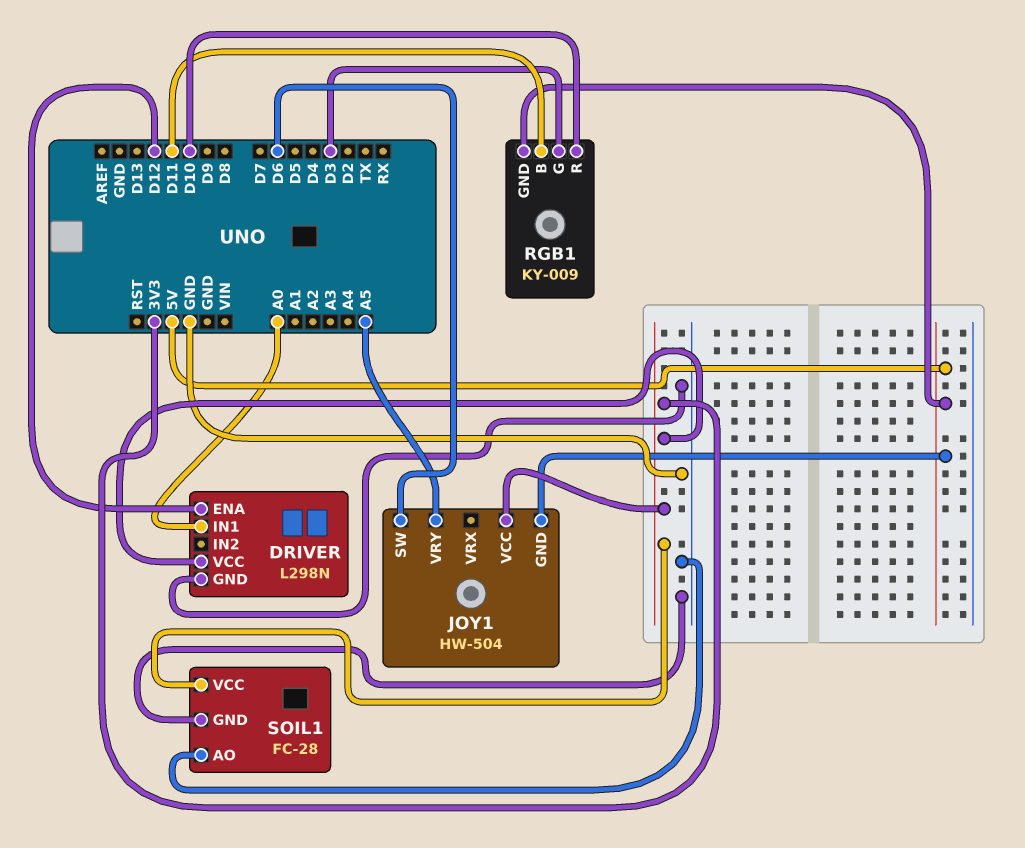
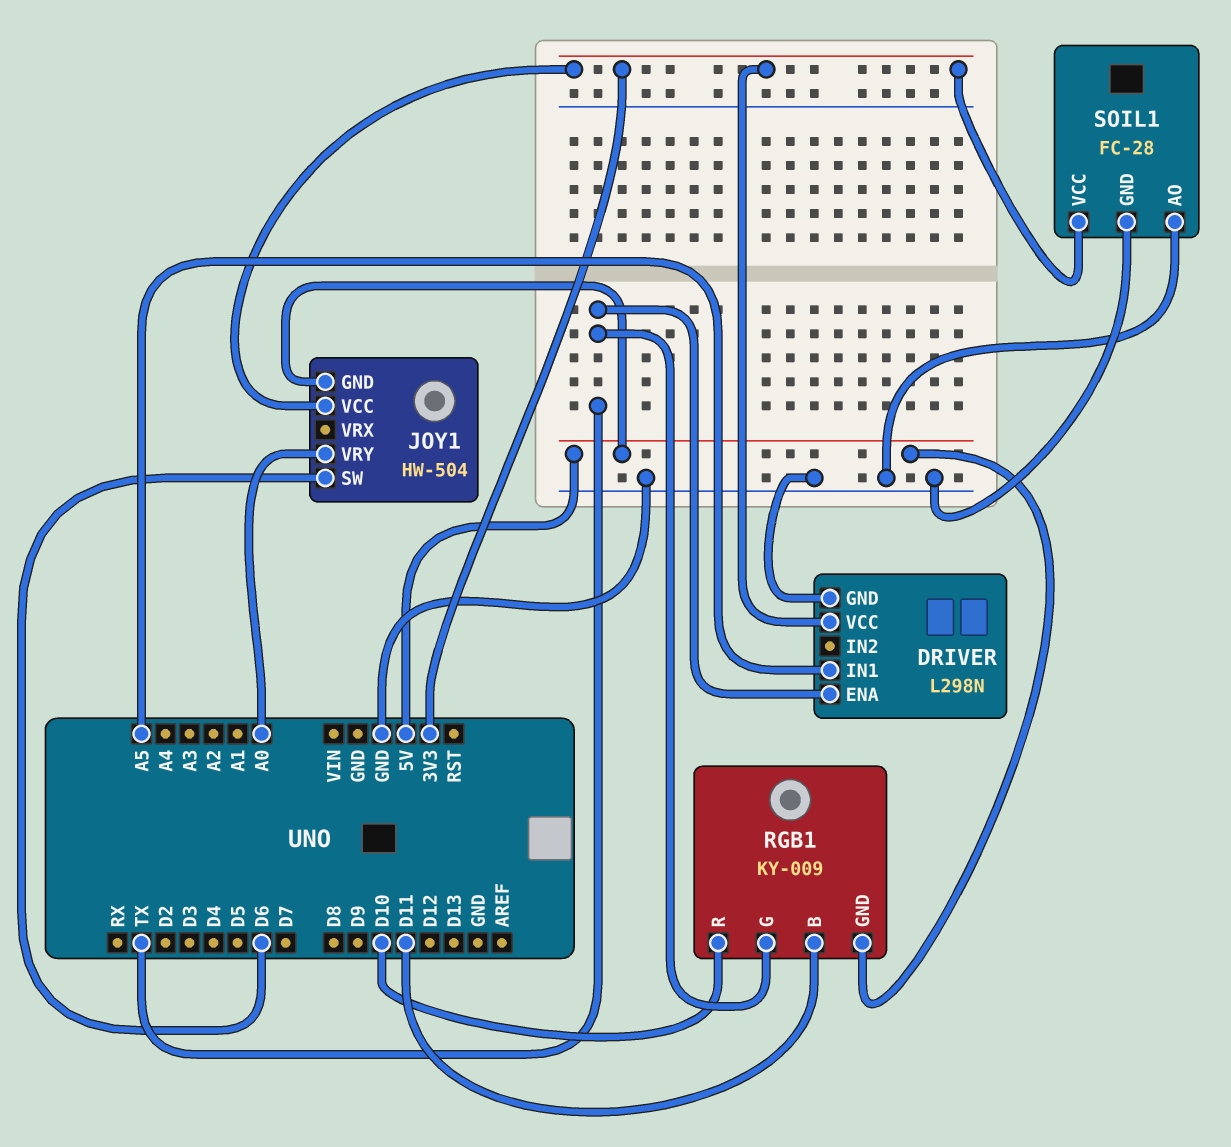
DRIVER pin ENA: D12 -> TX
DRIVER pin IN1: A0 -> A5
JOY1 pin VRY: A5 -> A0
RGB1 pin G: D3 -> TX

